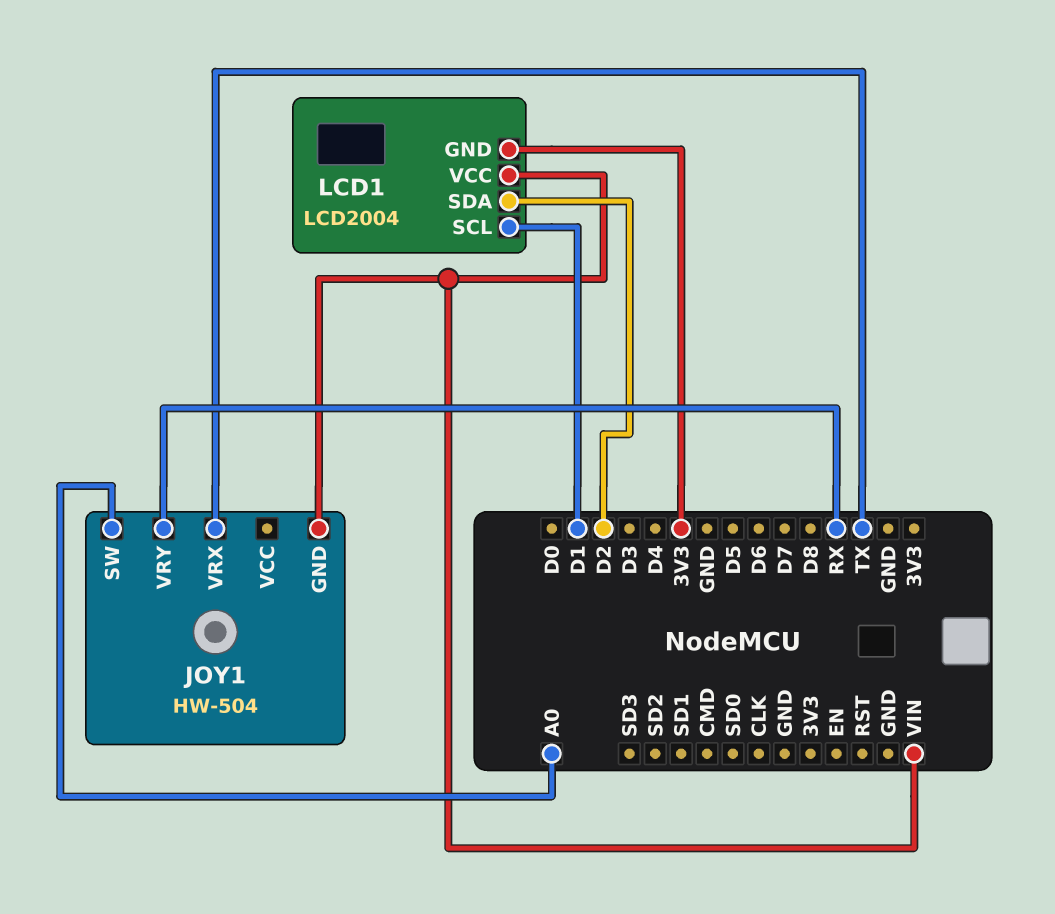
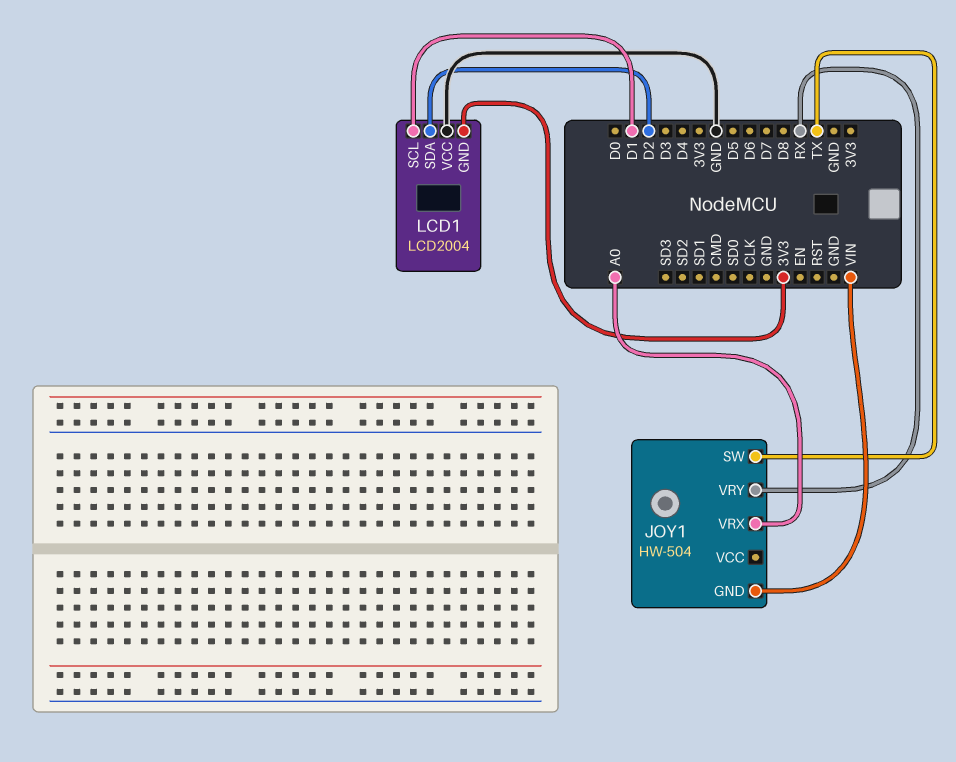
JOY1 pin SW: A0 -> TX
JOY1 pin VRX: TX -> A0
LCD1 pin VCC: VIN -> GND

